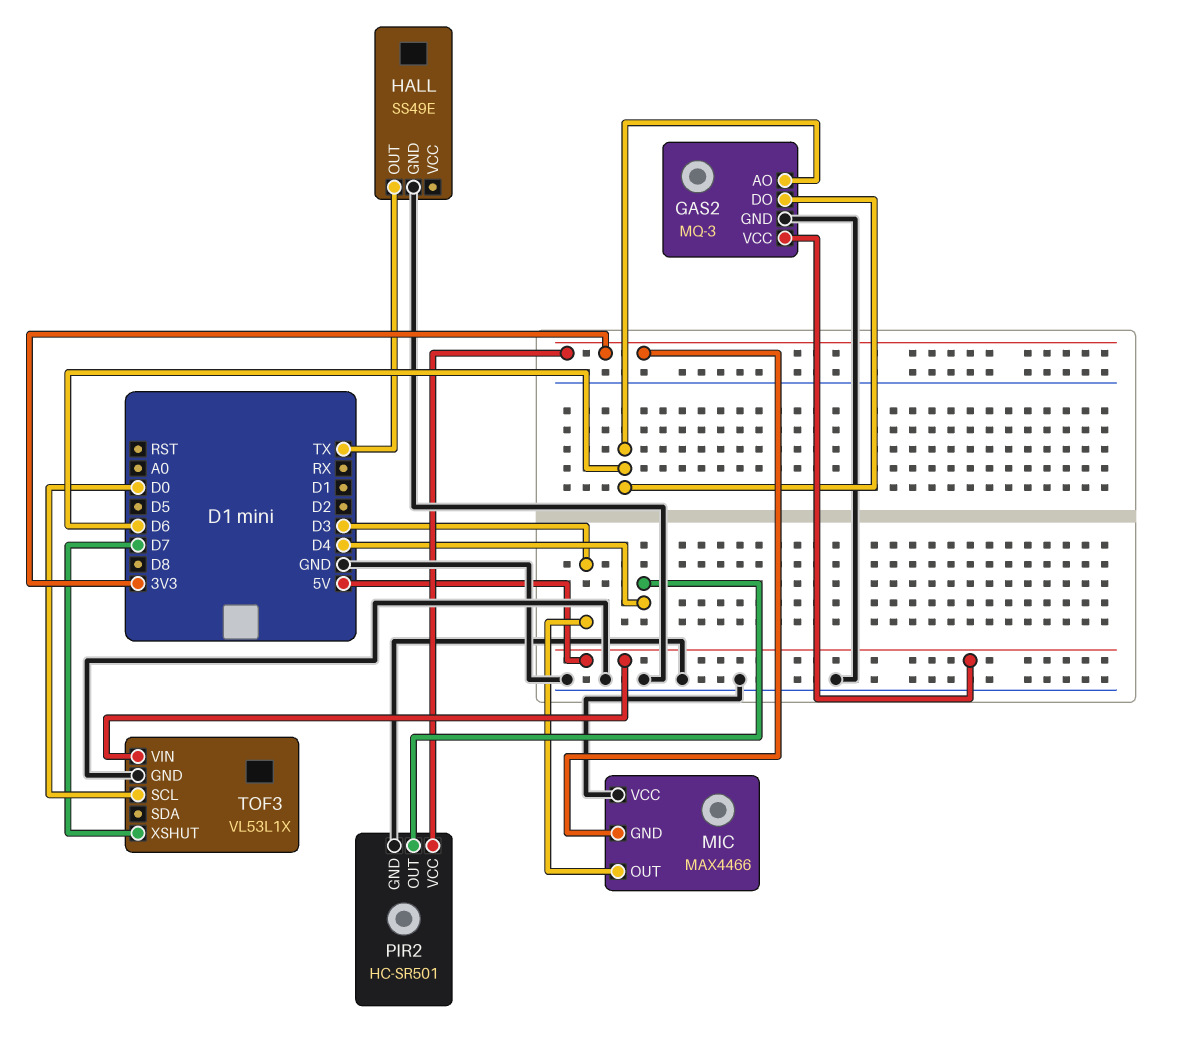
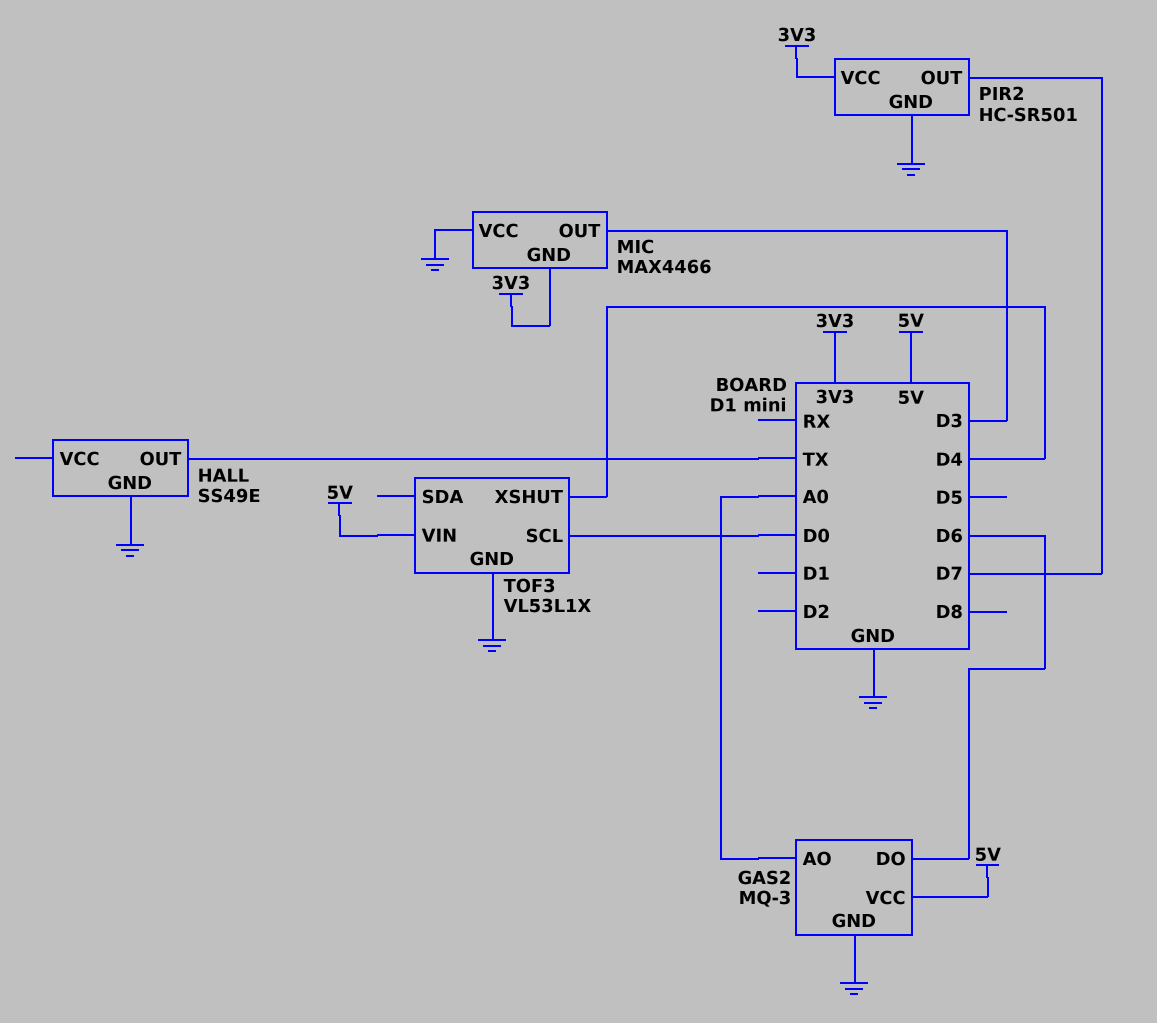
GAS2 pin AO: D6 -> A0
PIR2 pin OUT: D4 -> D7
TOF3 pin XSHUT: D7 -> D4

